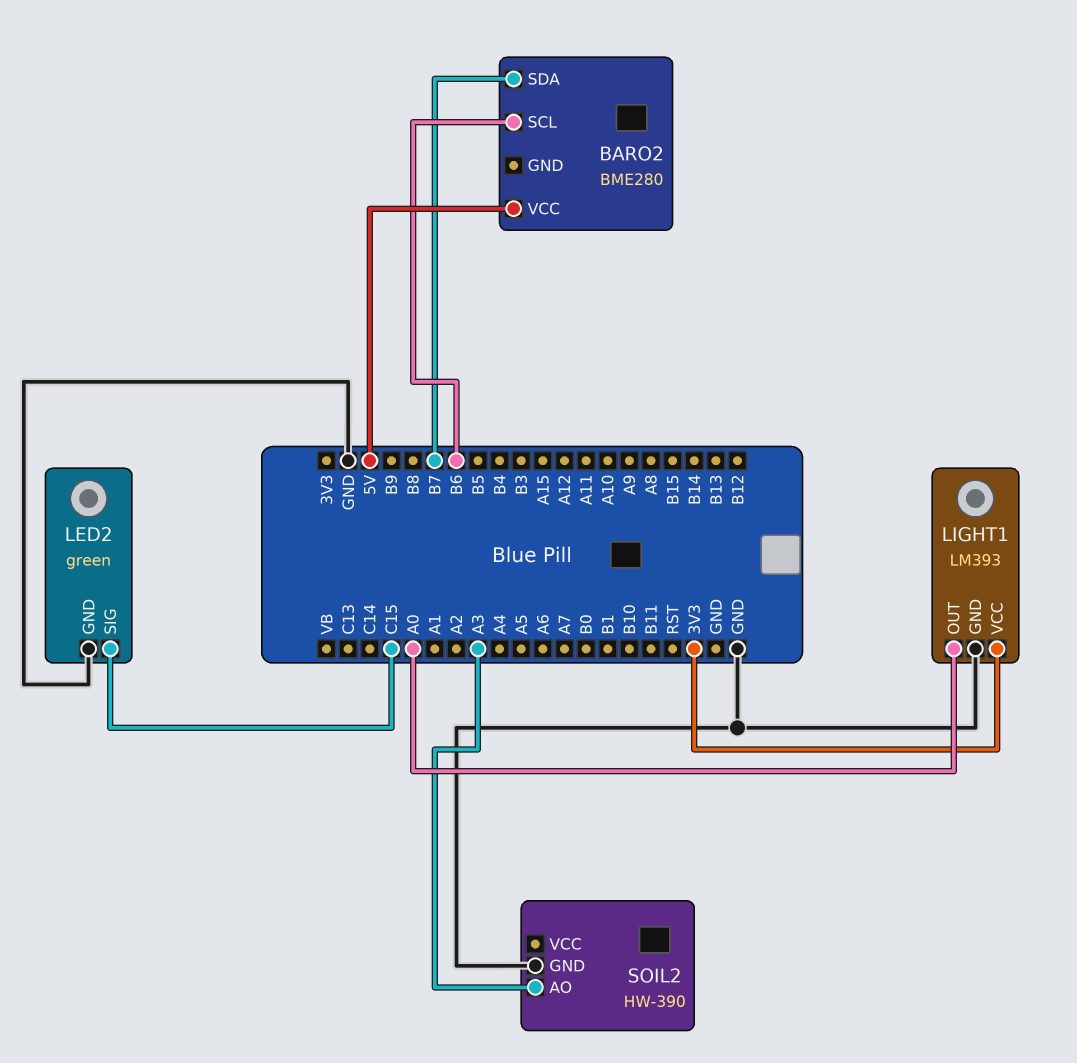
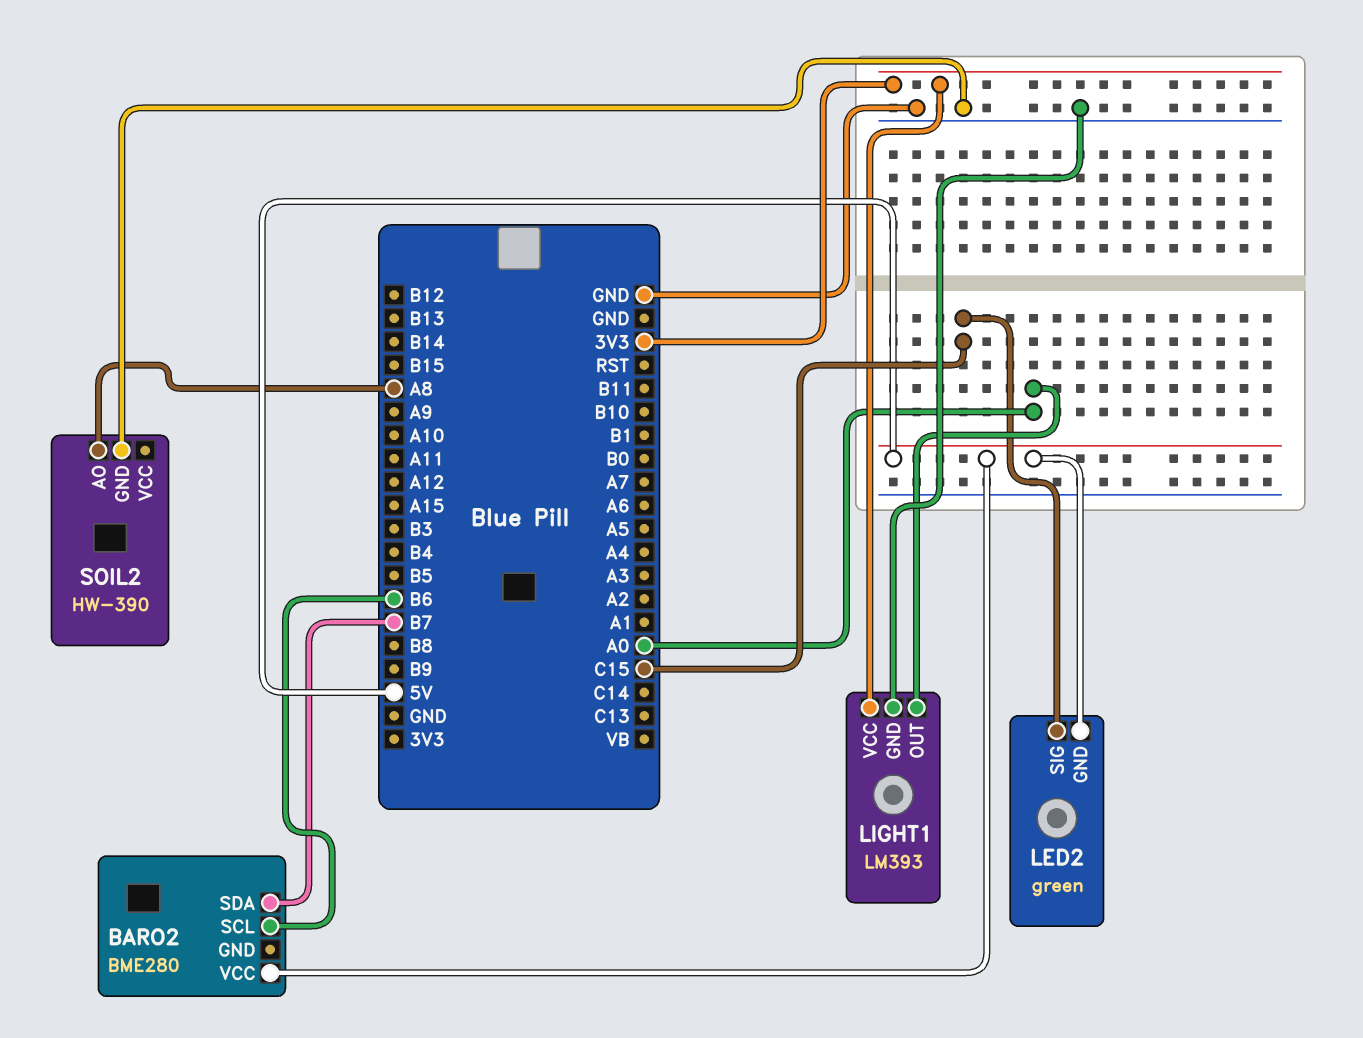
LED2 pin GND: GND -> 5V
SOIL2 pin AO: A3 -> A8

